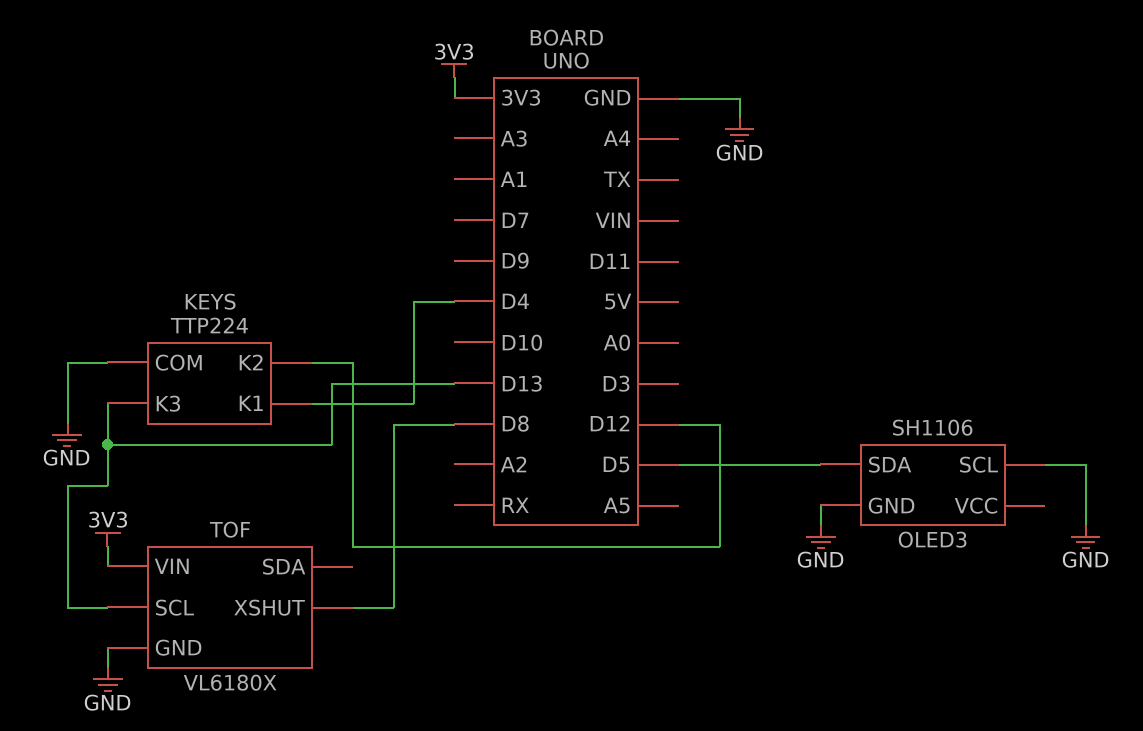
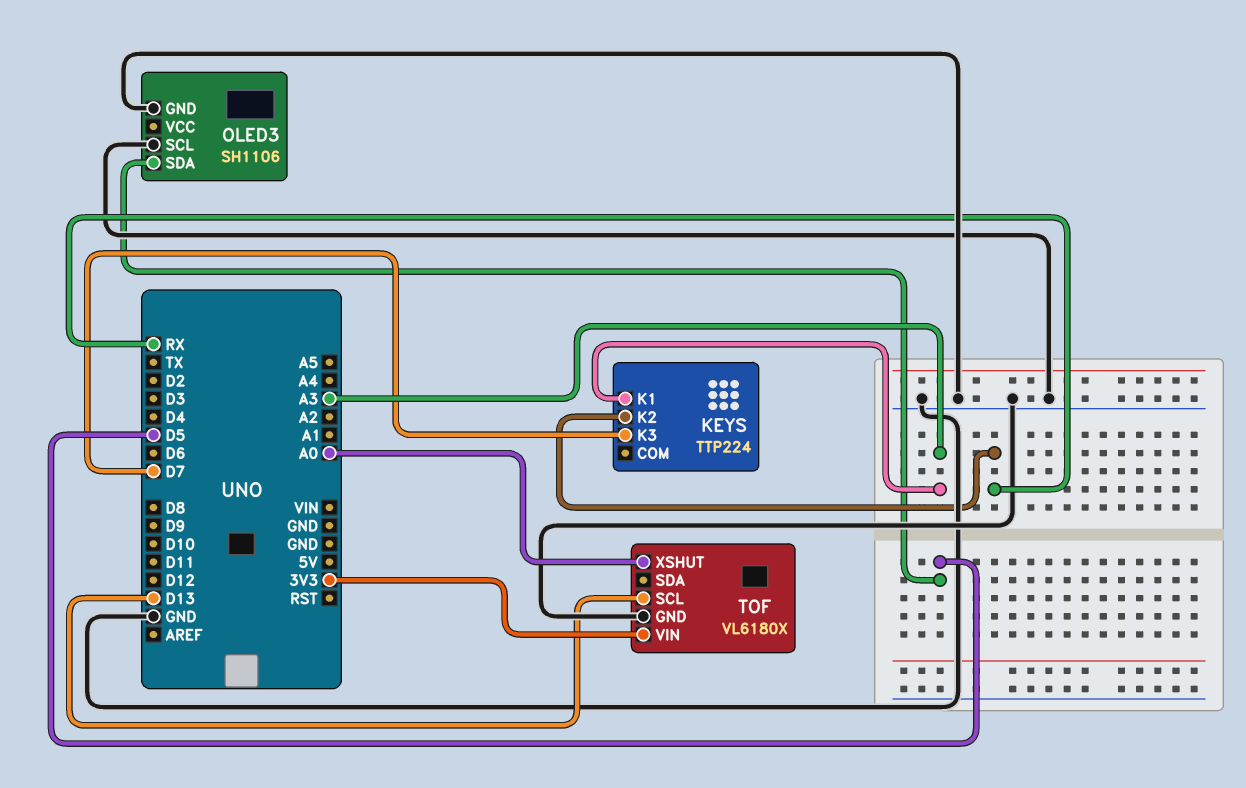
KEYS pin COM: GND -> none
KEYS pin K1: D4 -> A3
KEYS pin K2: D12 -> RX
KEYS pin K3: D13 -> D7
TOF pin XSHUT: D8 -> A0

